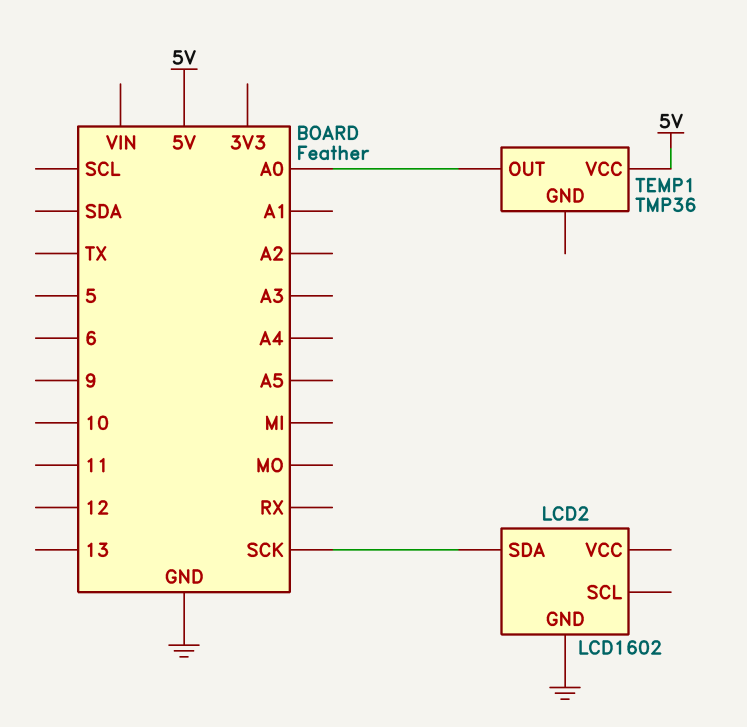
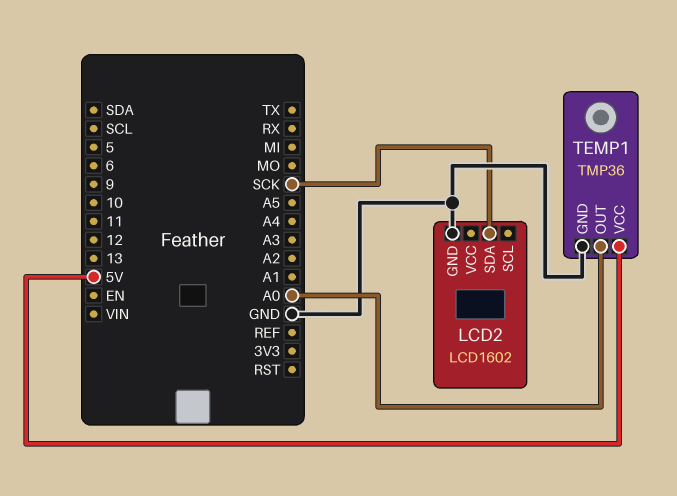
TEMP1 pin GND: none -> GND

